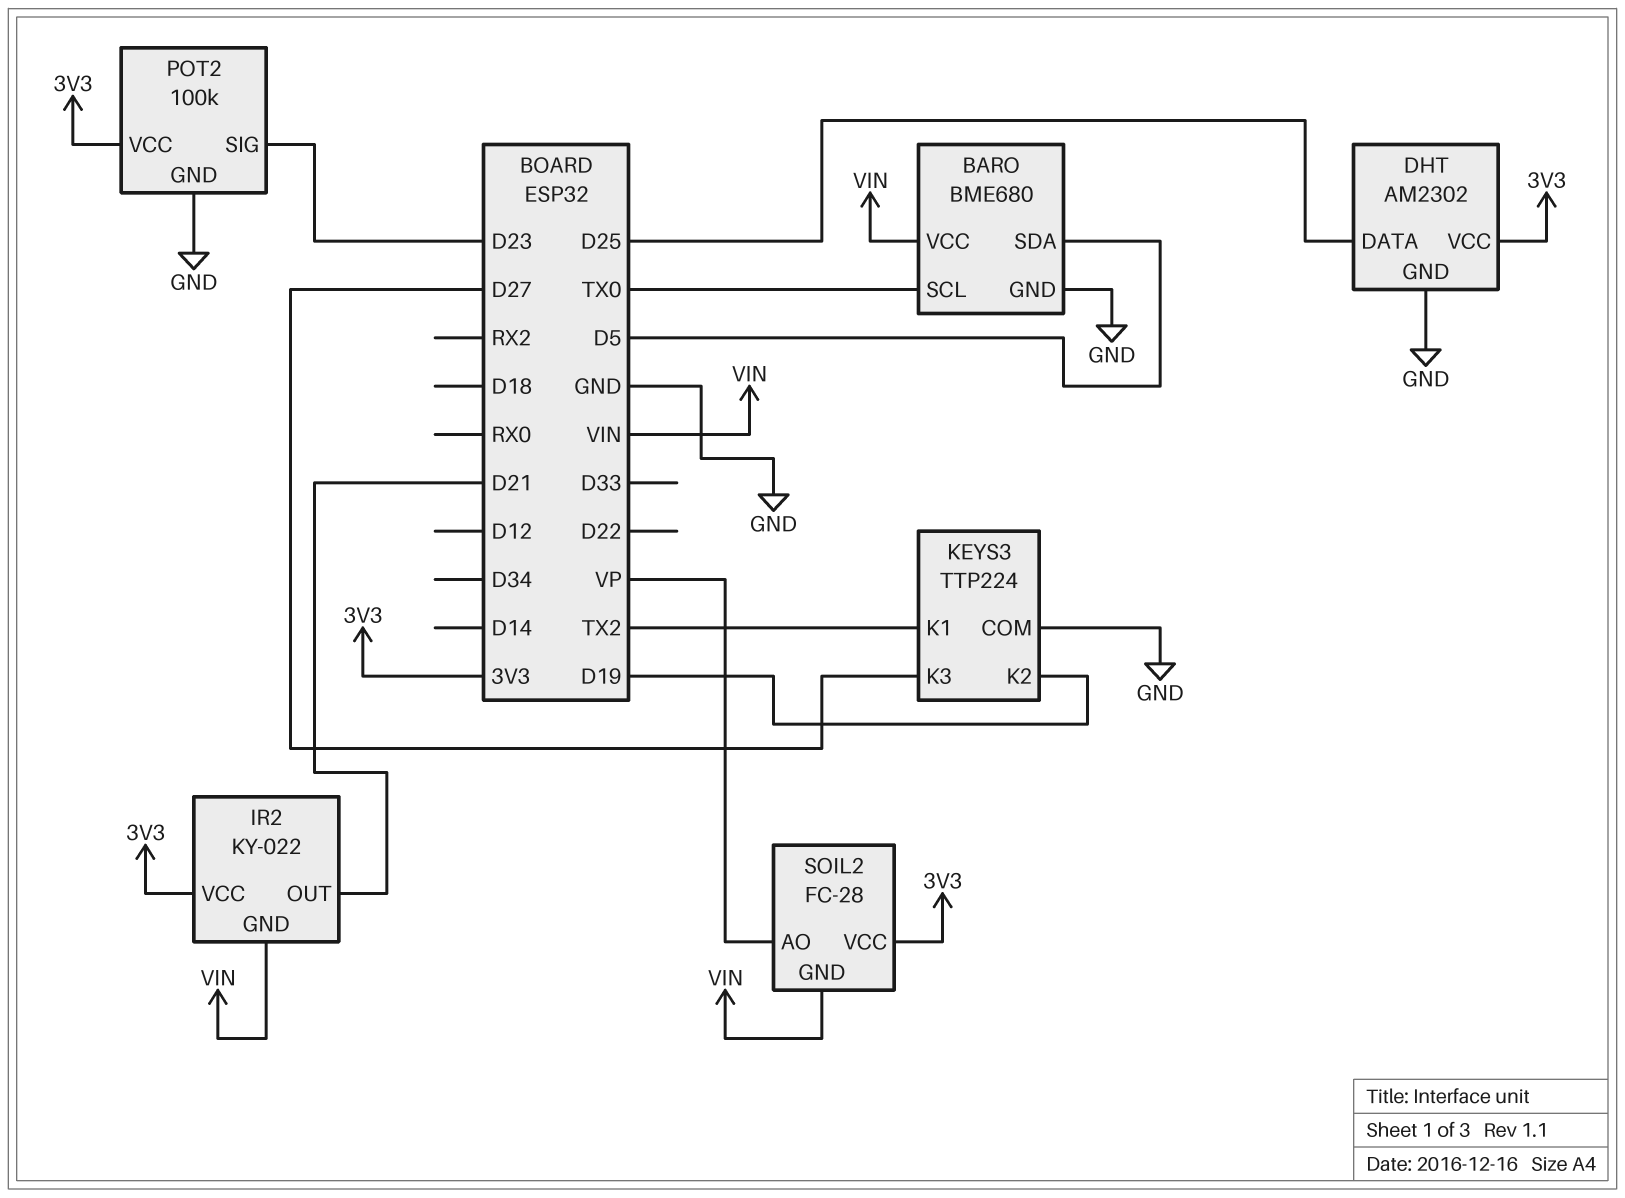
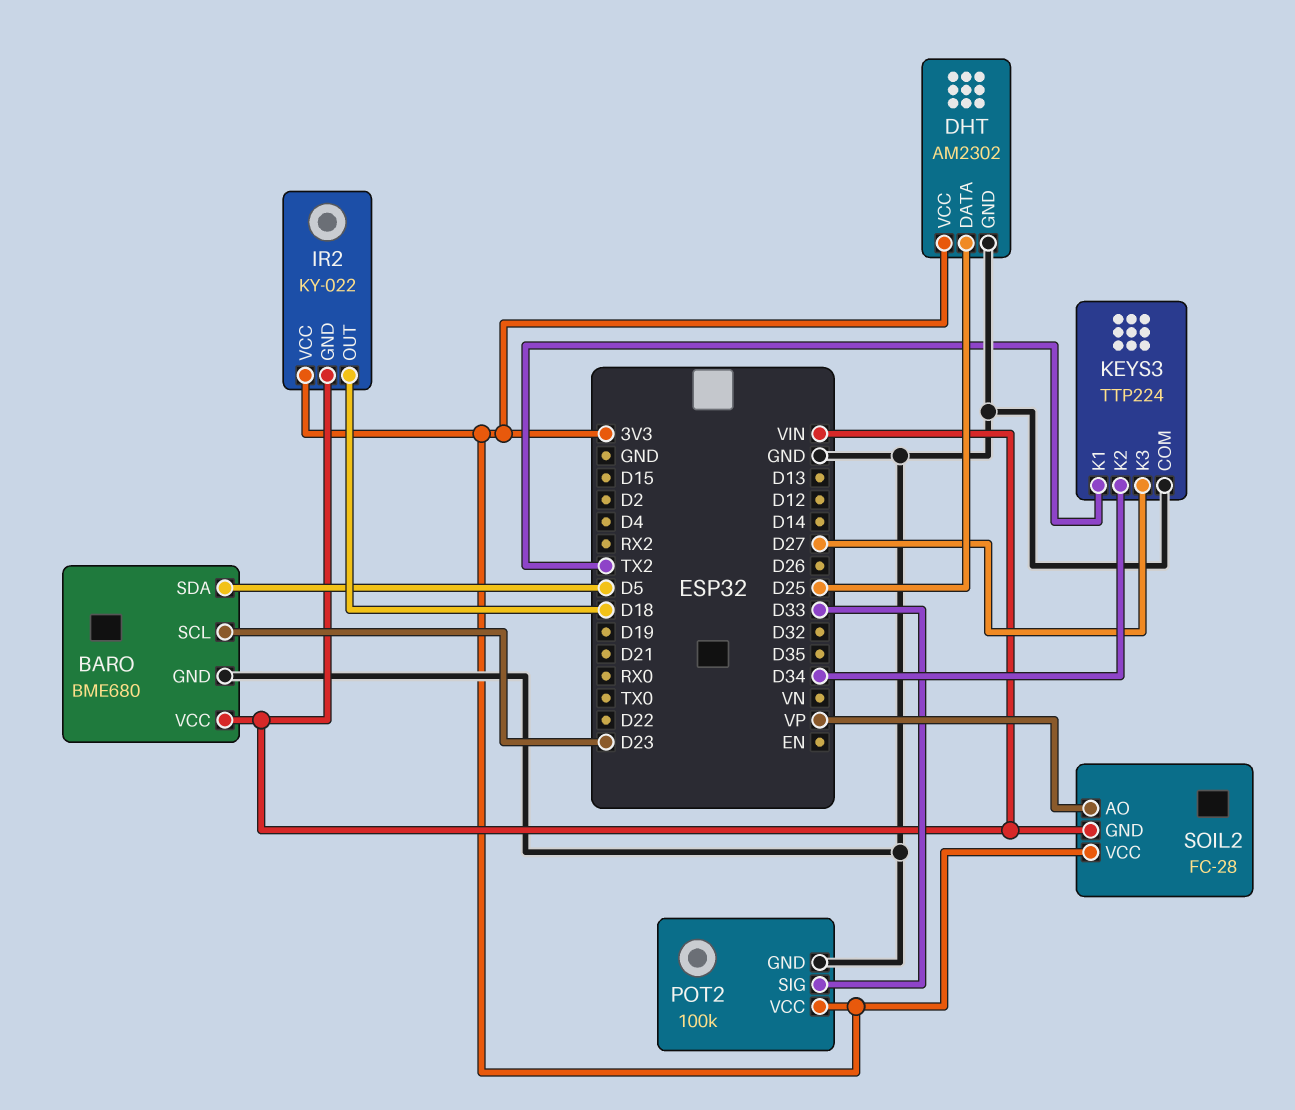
BARO pin SCL: TX0 -> D23
IR2 pin OUT: D21 -> D18
KEYS3 pin K2: D19 -> D34
POT2 pin SIG: D23 -> D33

